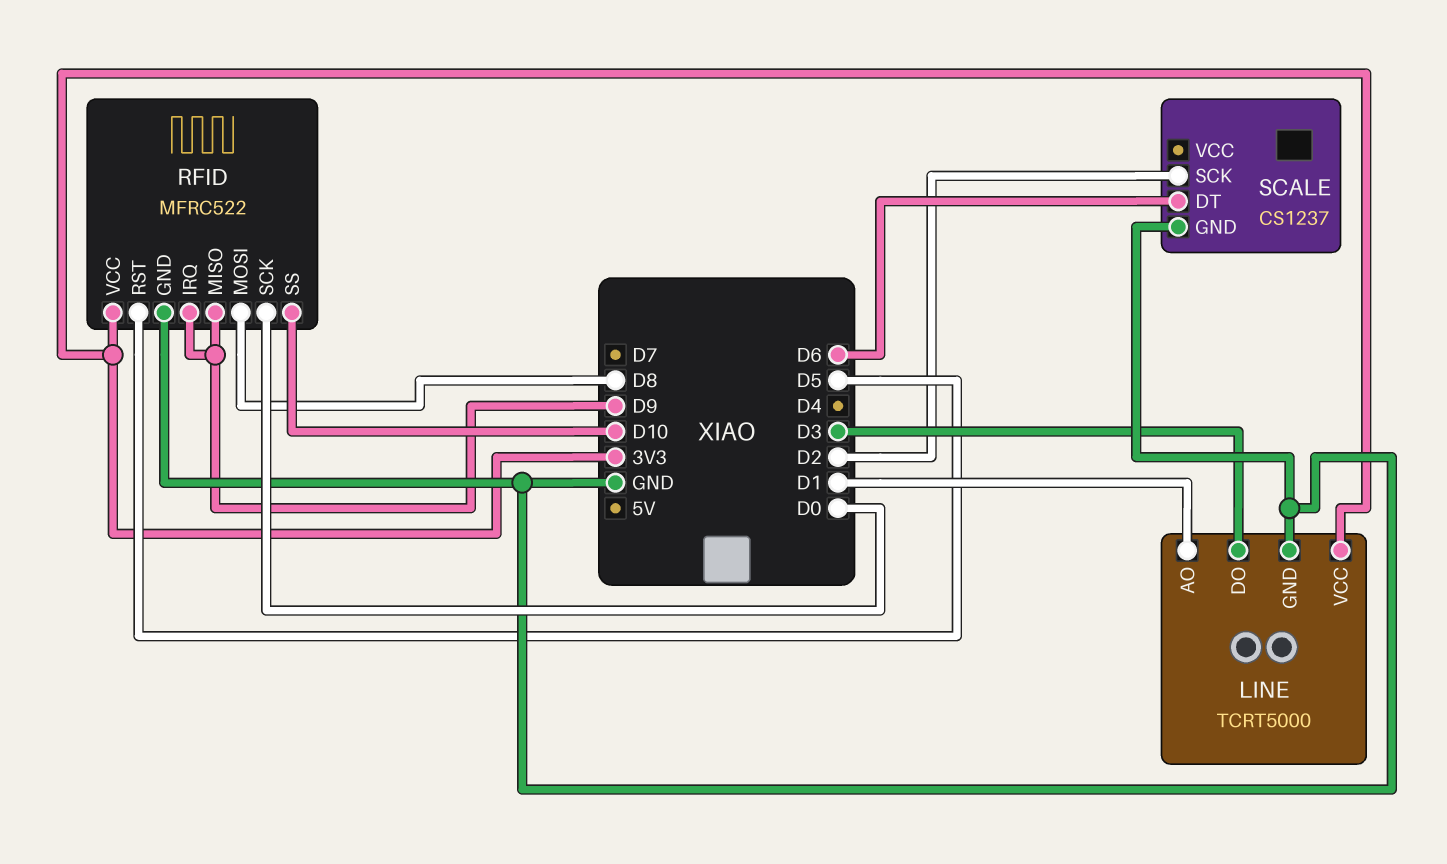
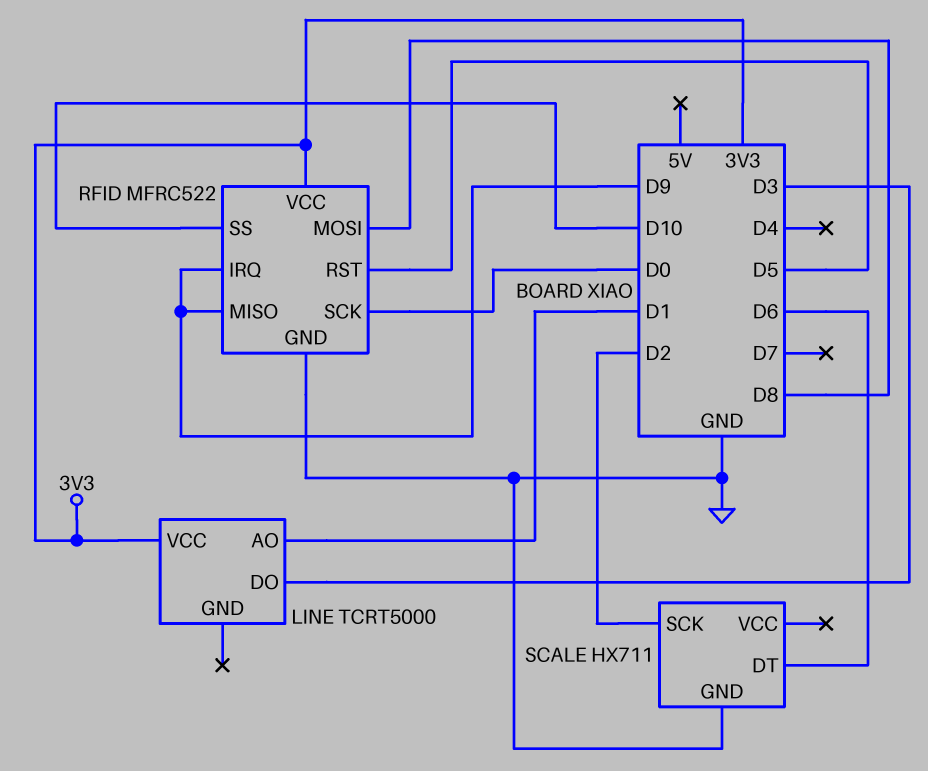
LINE pin GND: GND -> none
SCALE: CS1237 -> HX711

